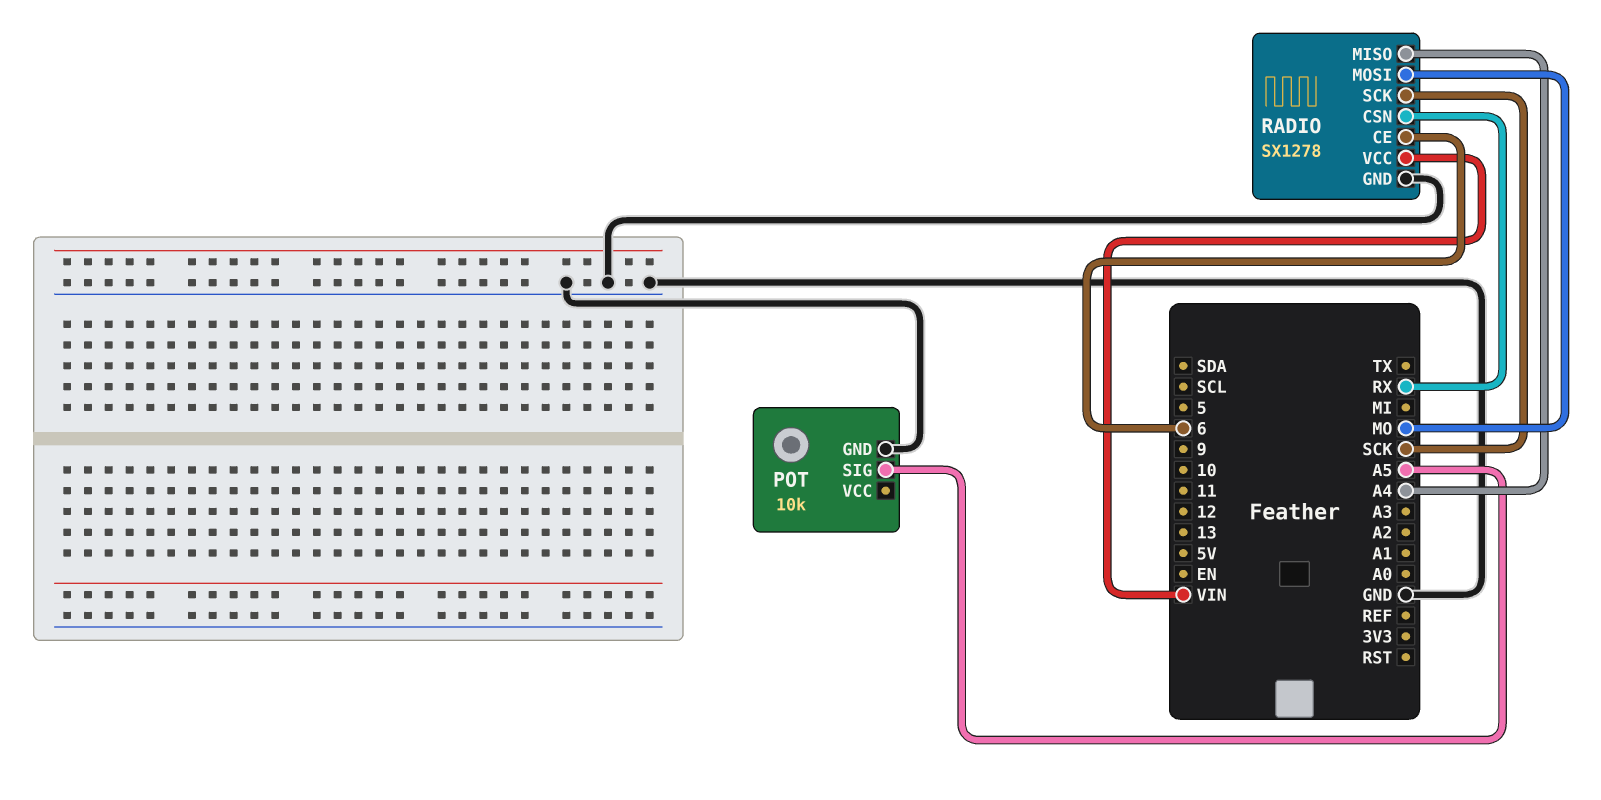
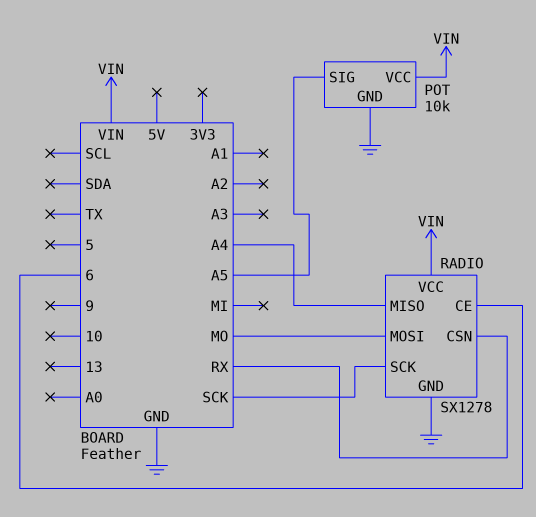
POT pin VCC: none -> VIN

